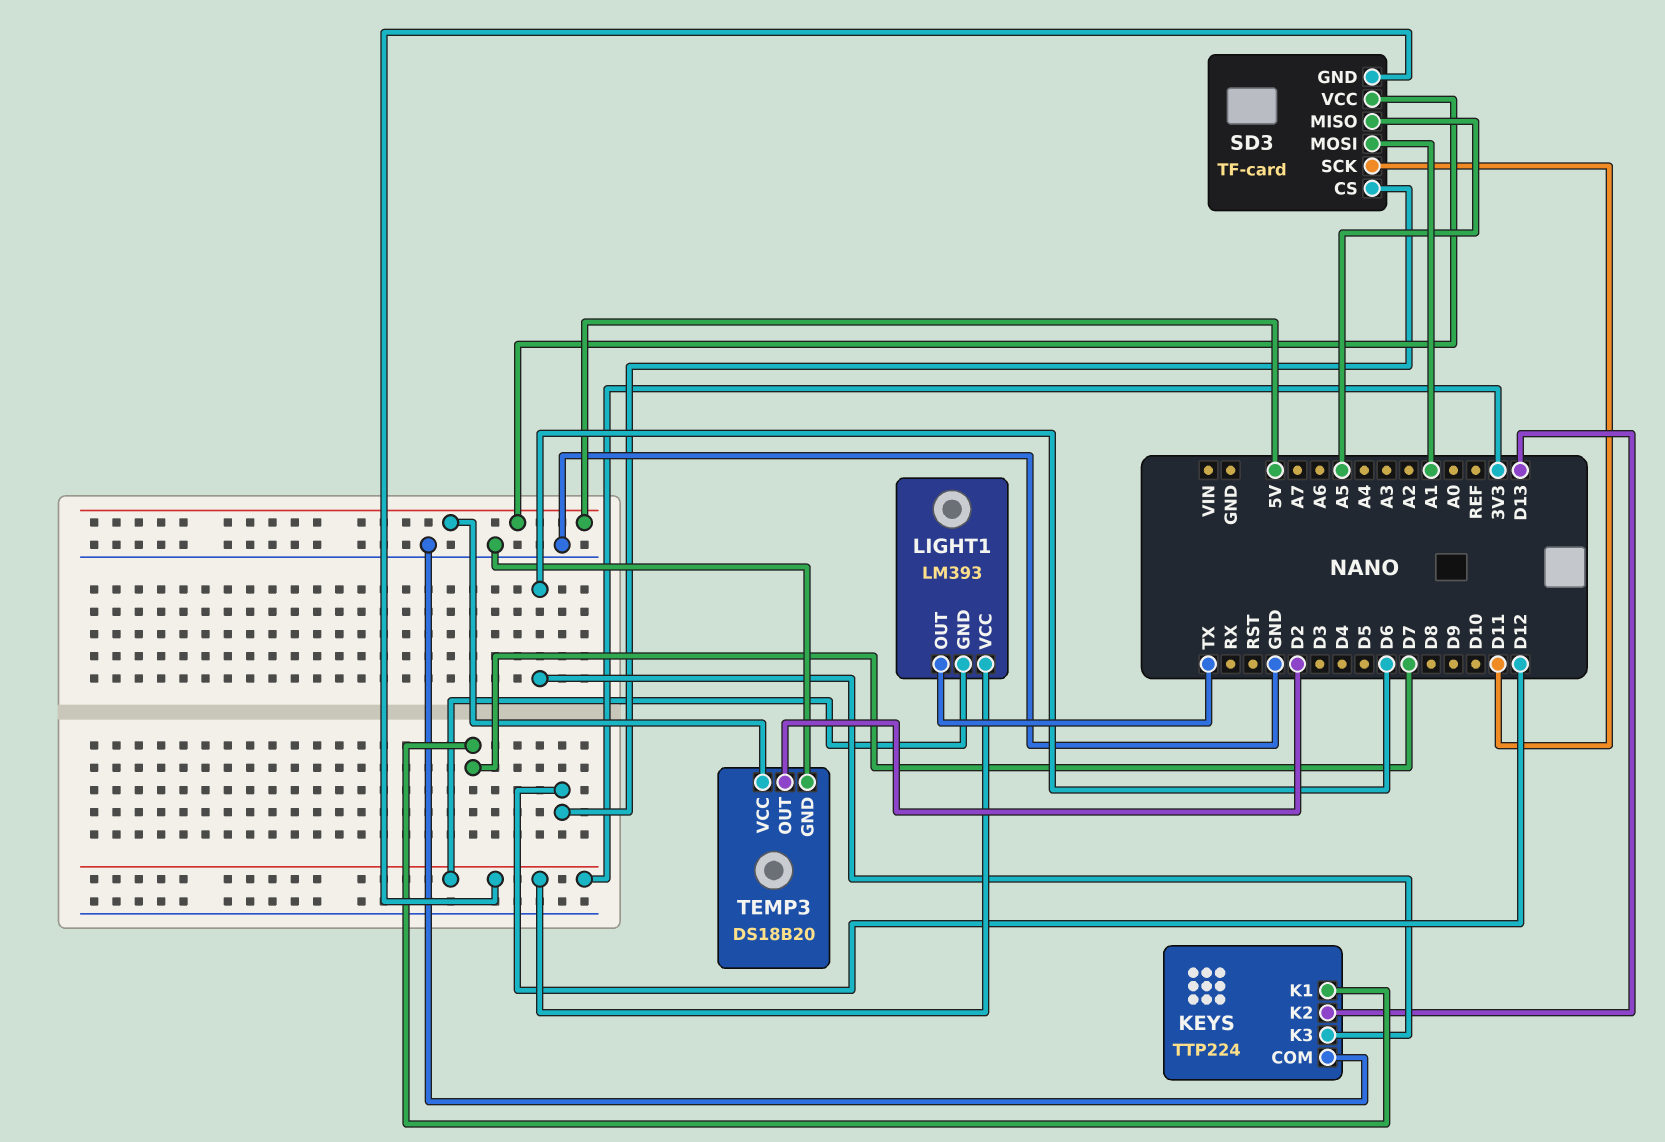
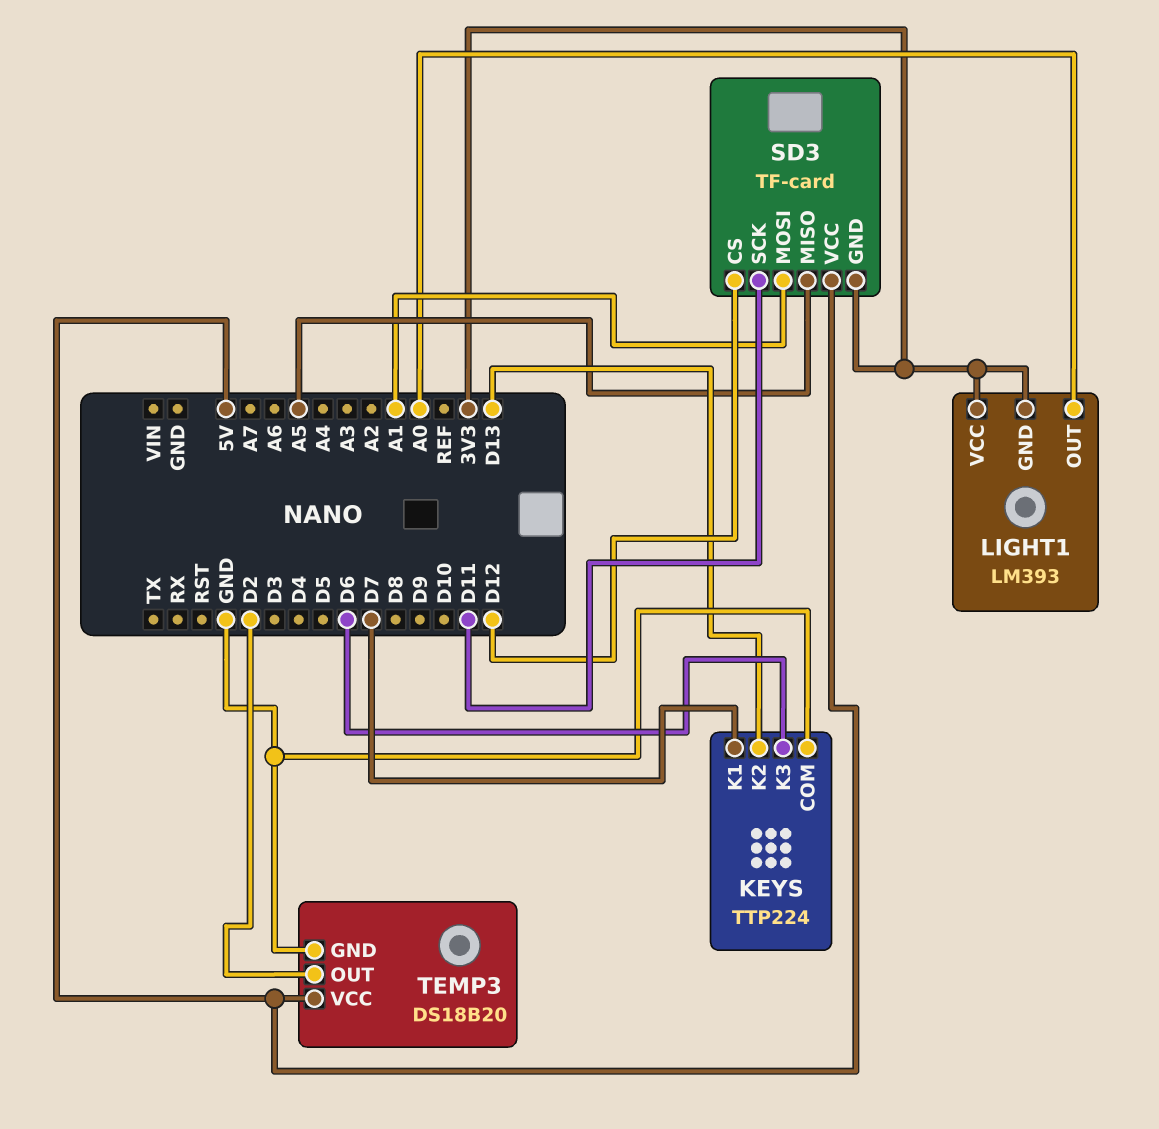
LIGHT1 pin OUT: TX -> A0

